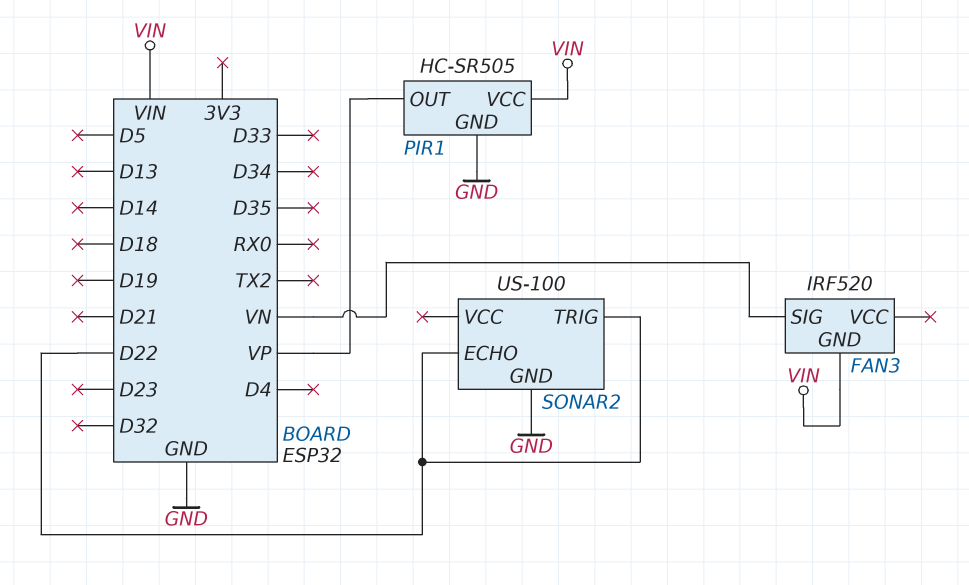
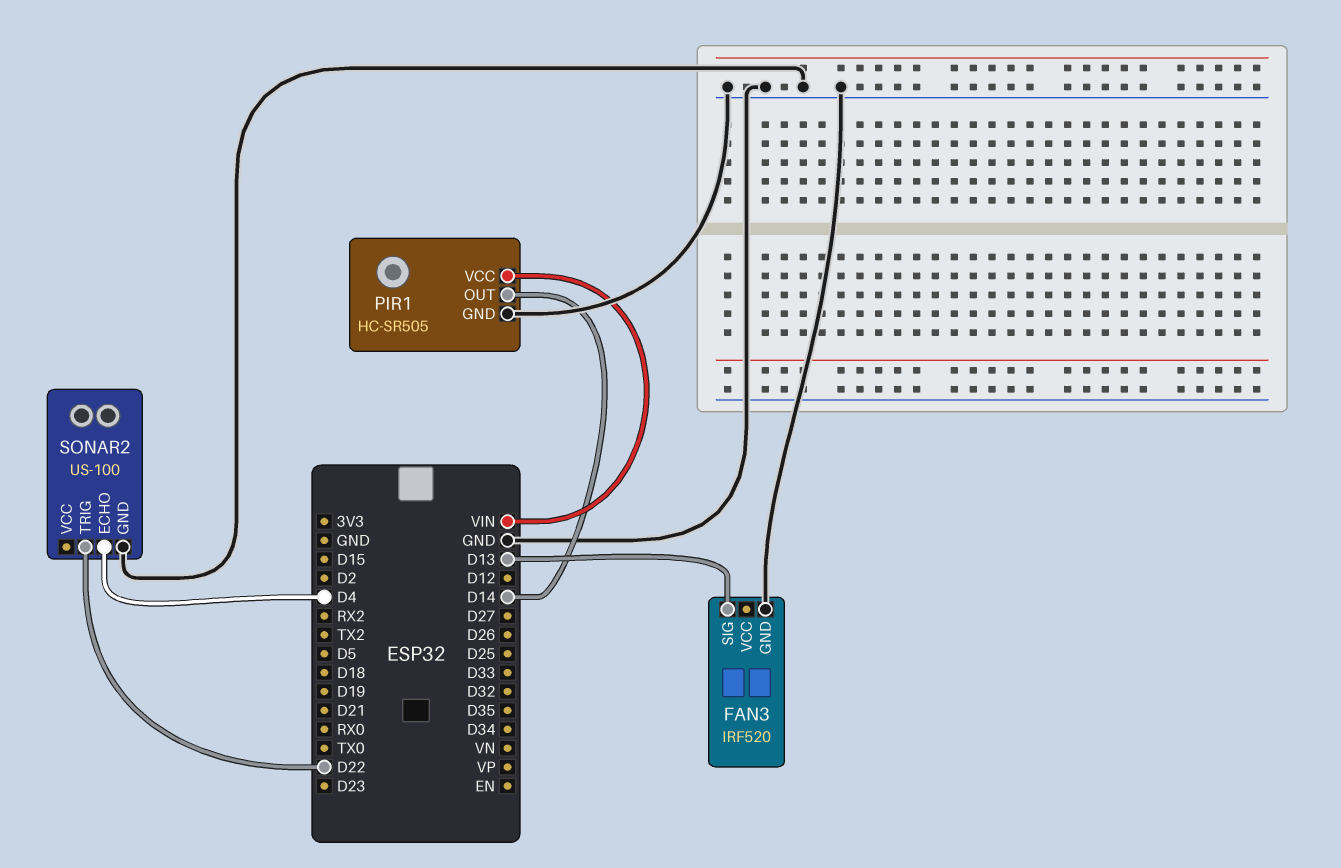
FAN3 pin GND: VIN -> GND
FAN3 pin SIG: VN -> D13
PIR1 pin OUT: VP -> D14
SONAR2 pin ECHO: D22 -> D4

